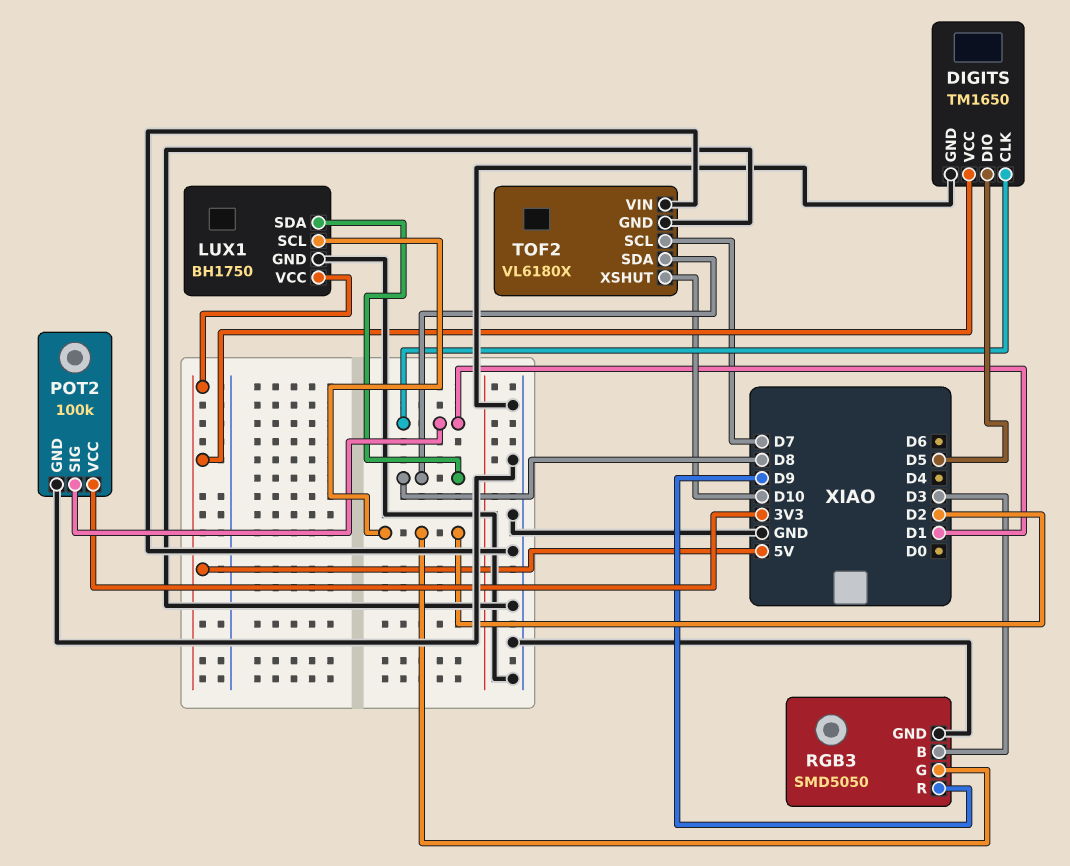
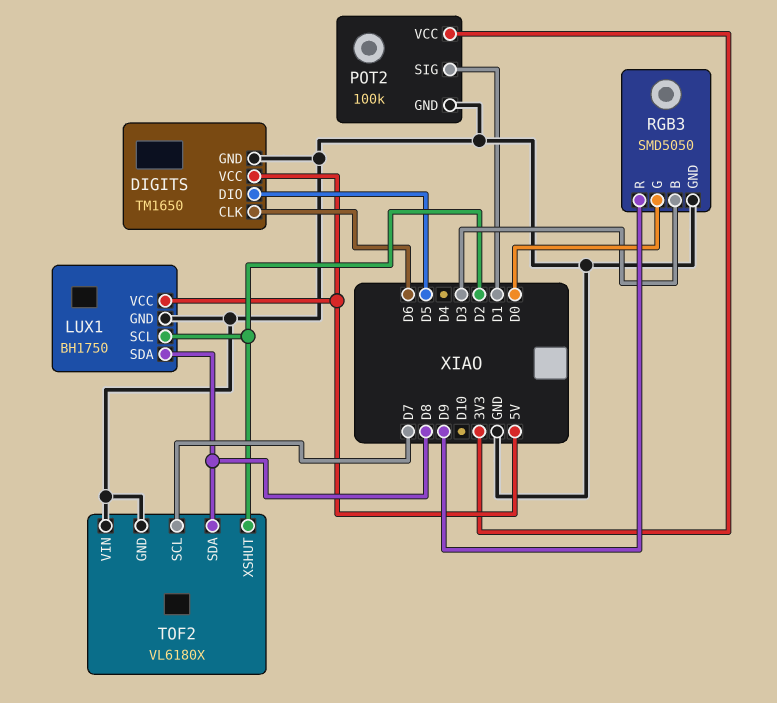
DIGITS pin CLK: D1 -> D6
RGB3 pin G: D2 -> D0
TOF2 pin XSHUT: D10 -> D2

